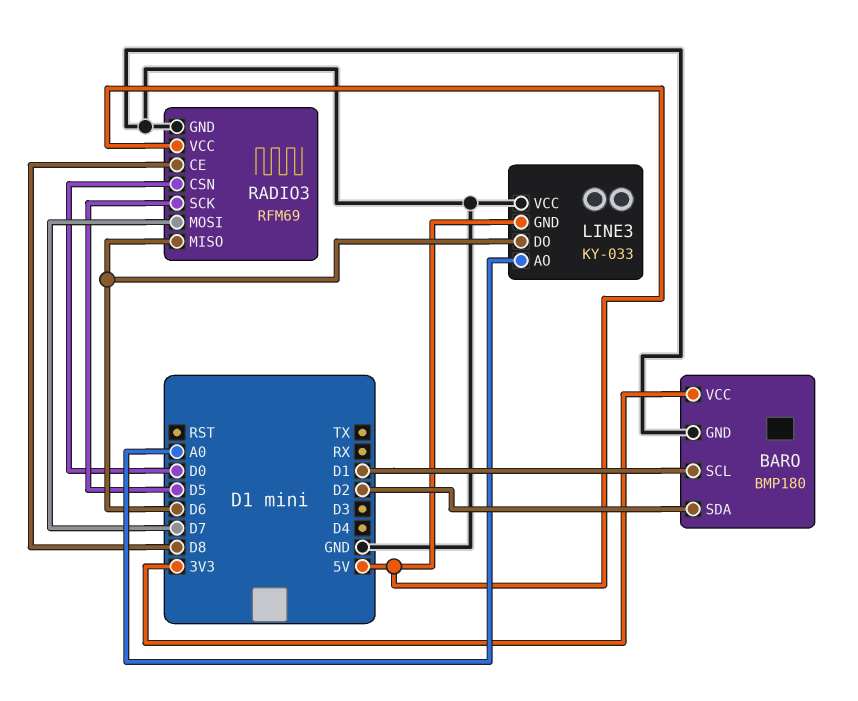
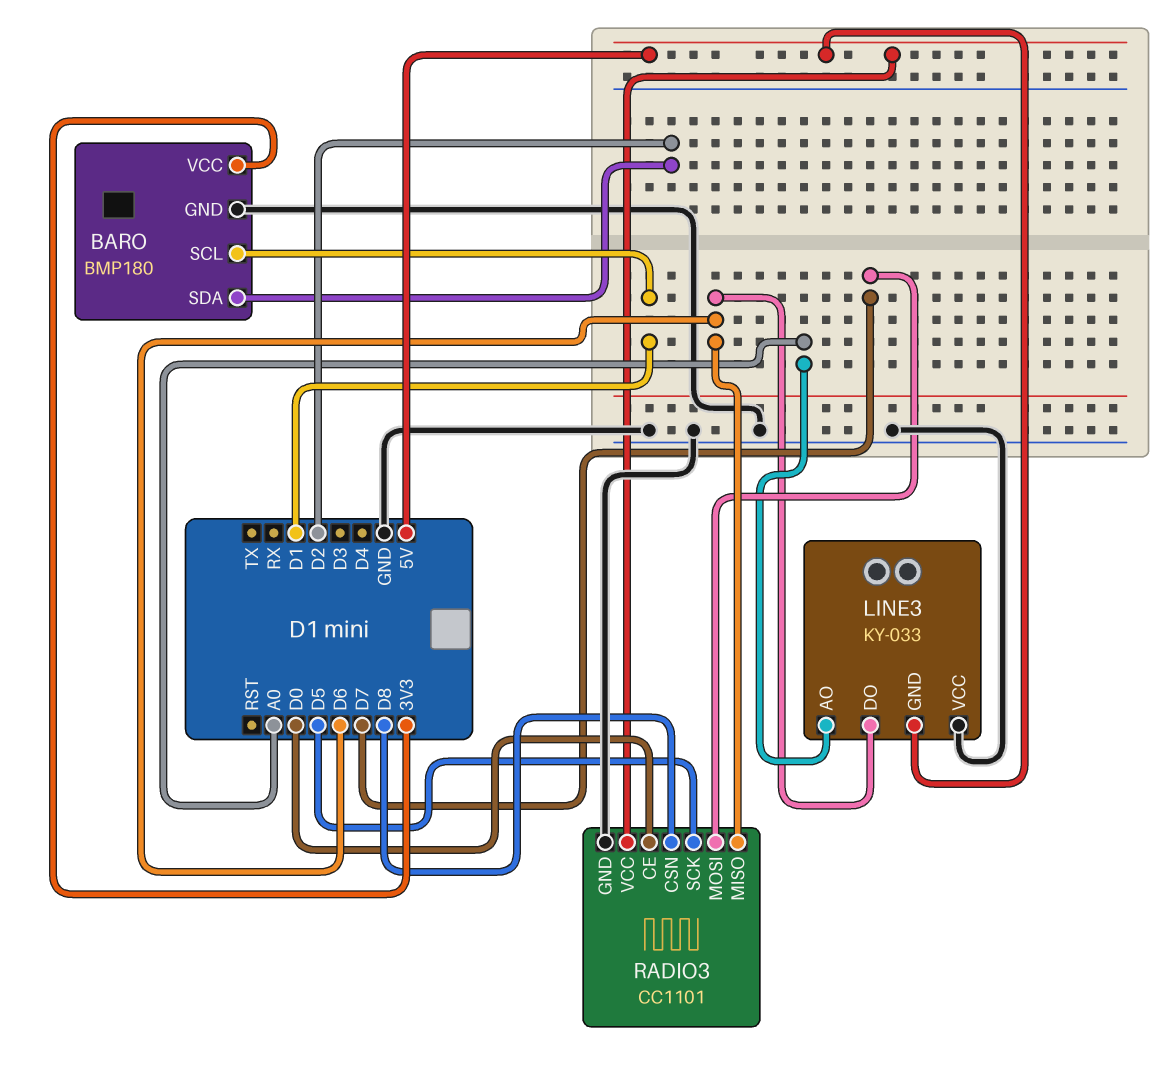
RADIO3: RFM69 -> CC1101
RADIO3 pin CE: D8 -> D0
RADIO3 pin CSN: D0 -> D8

